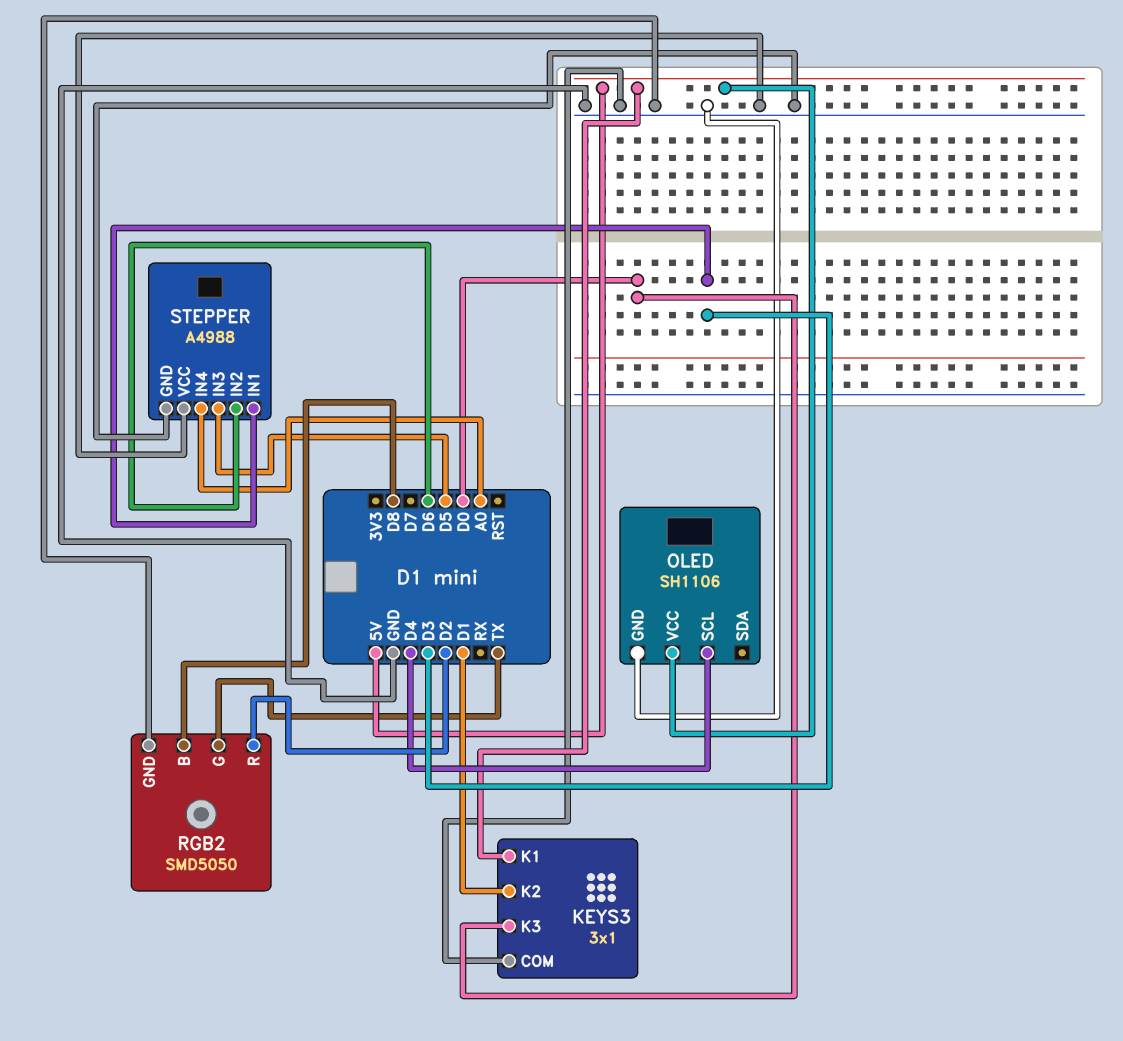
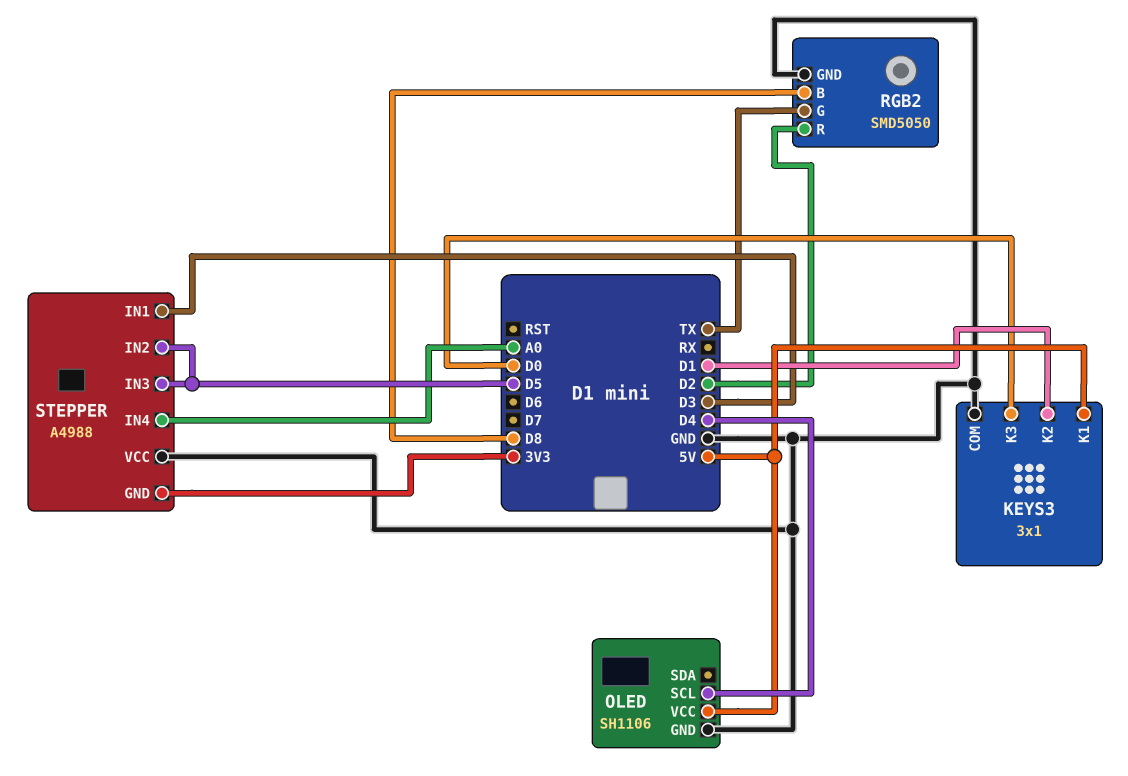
STEPPER pin GND: GND -> 3V3
STEPPER pin IN2: D6 -> D5

